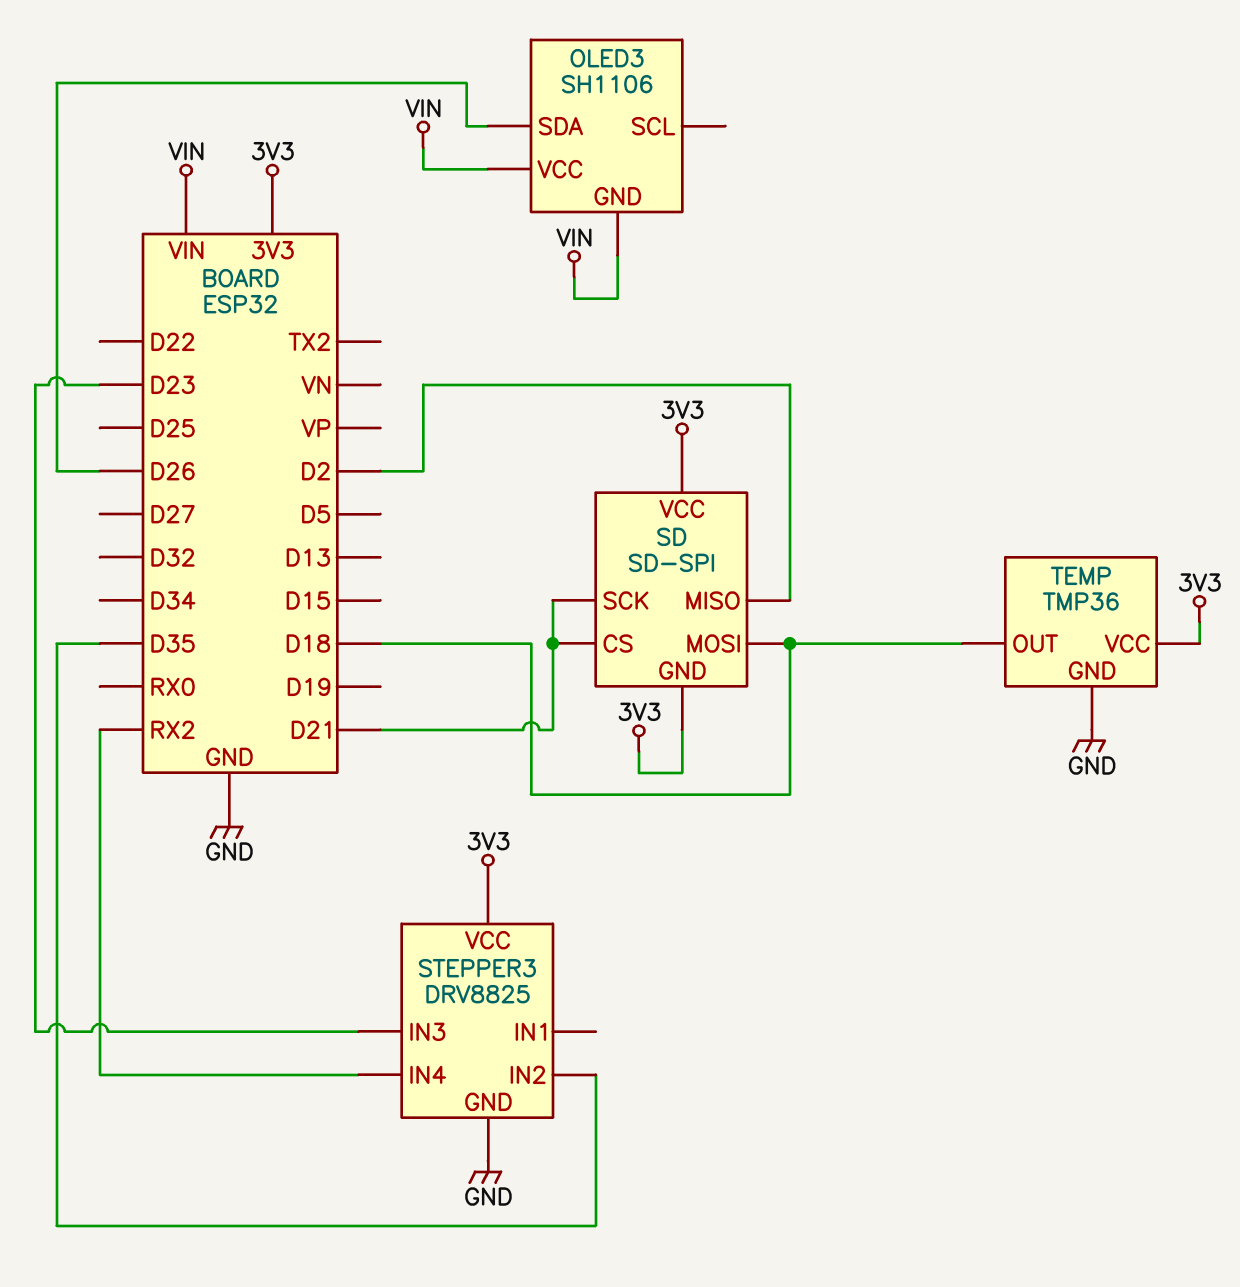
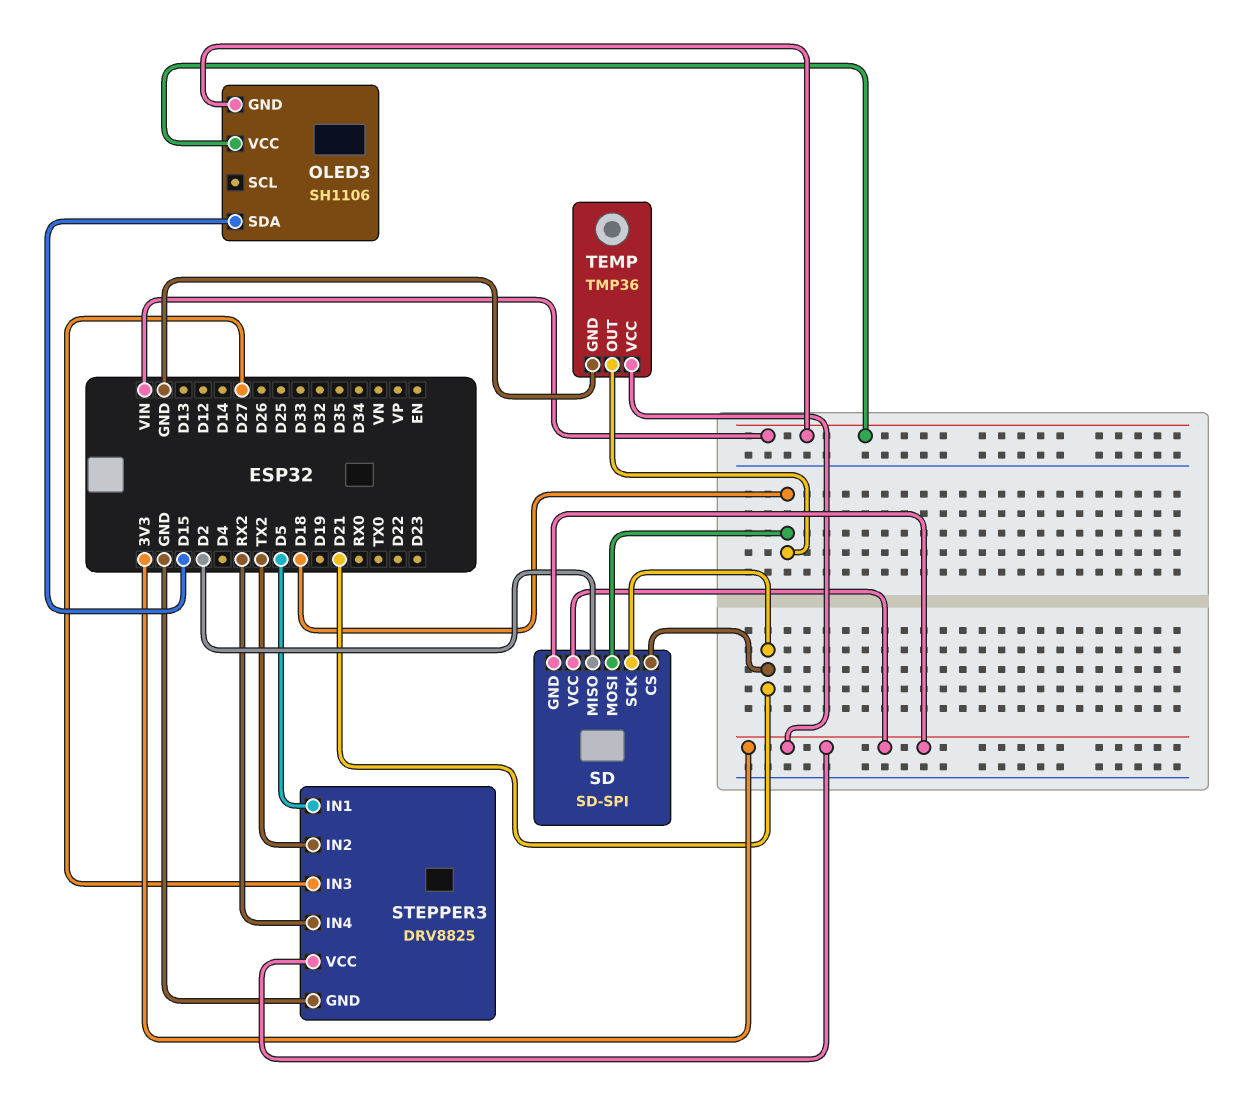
OLED3 pin SDA: D26 -> D15
STEPPER3 pin IN1: none -> D5
STEPPER3 pin IN2: D35 -> TX2
STEPPER3 pin IN3: D23 -> D27

